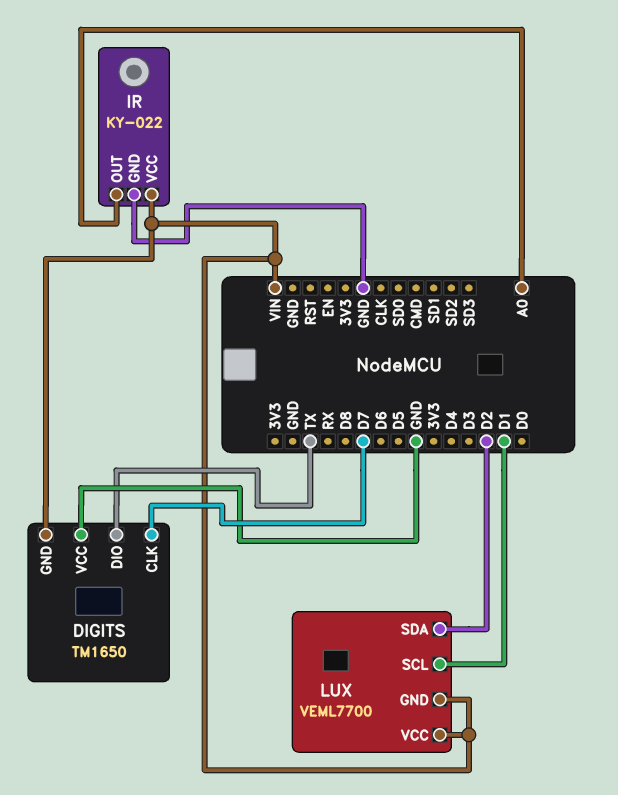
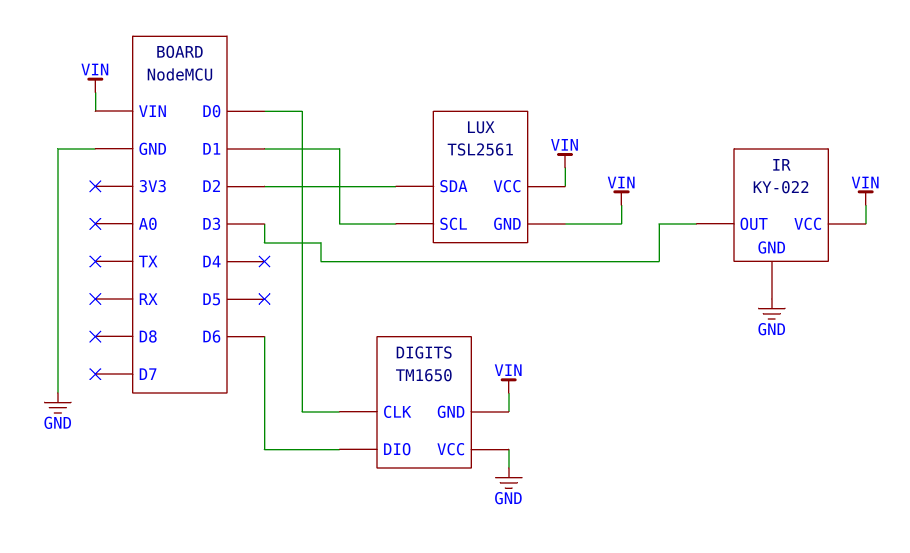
DIGITS pin CLK: D7 -> D0
DIGITS pin DIO: TX -> D6
IR pin OUT: A0 -> D3
LUX: VEML7700 -> TSL2561

